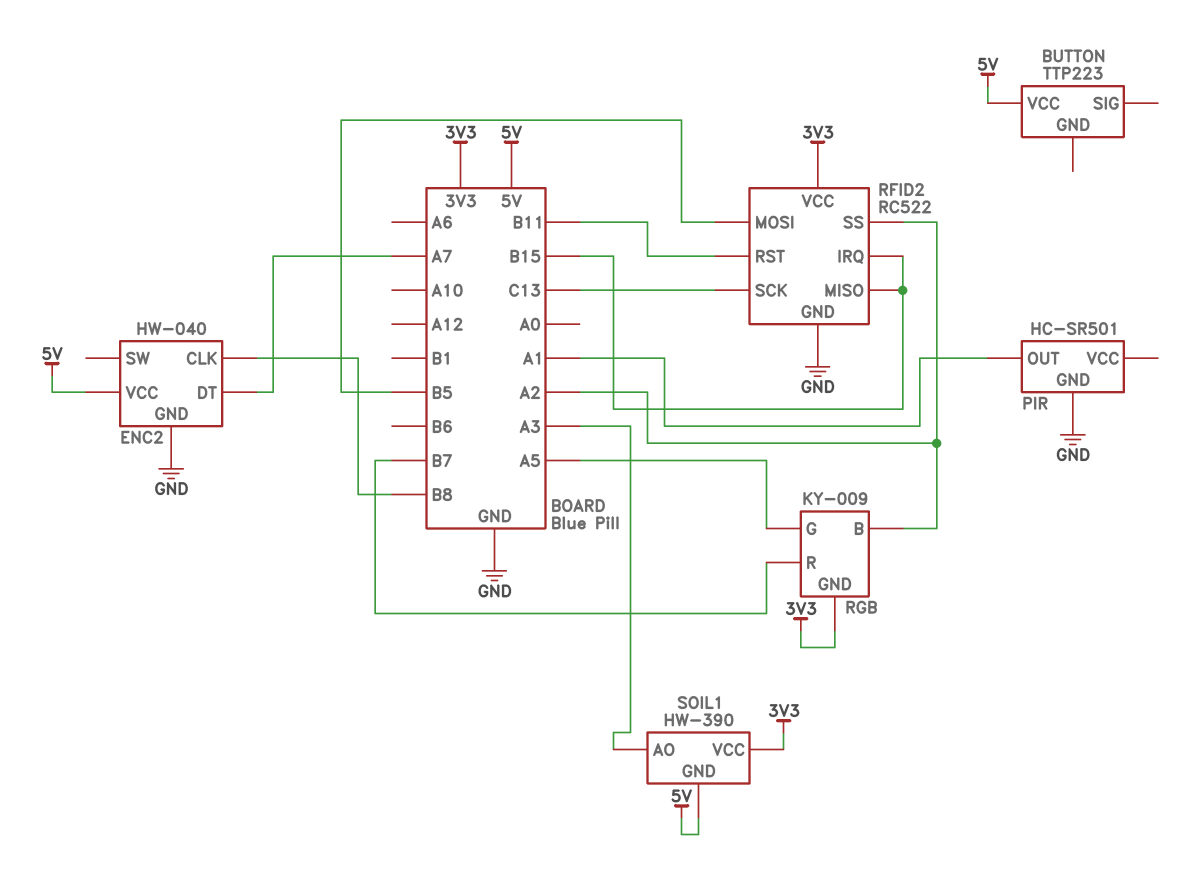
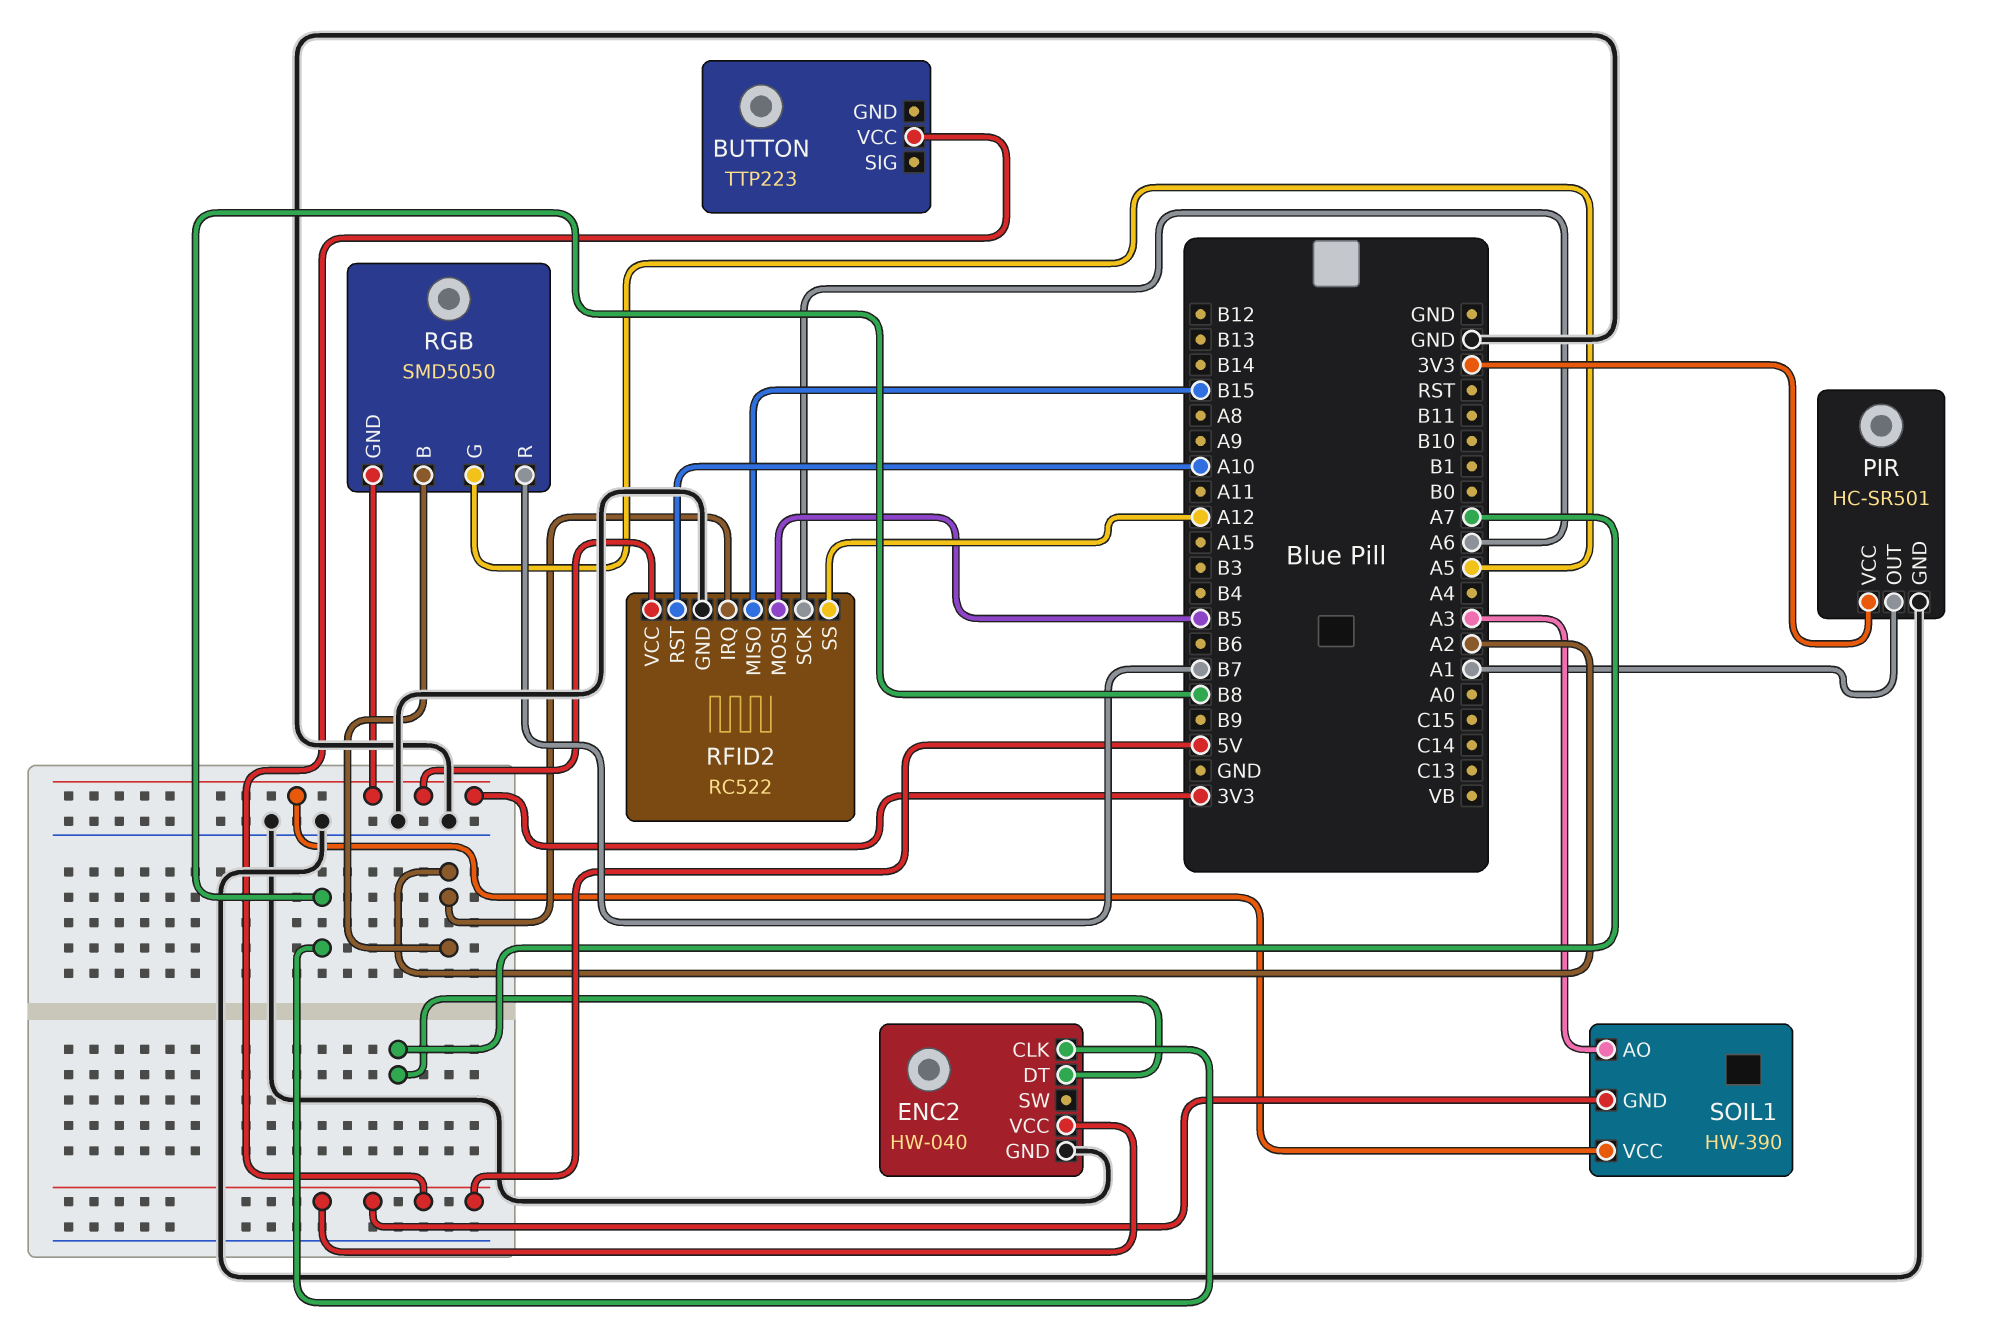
PIR pin VCC: none -> 3V3
RFID2 pin IRQ: B15 -> A2
RFID2 pin RST: B11 -> A10
RFID2 pin SCK: C13 -> A6
RFID2 pin SS: A2 -> A12
RGB: KY-009 -> SMD5050

